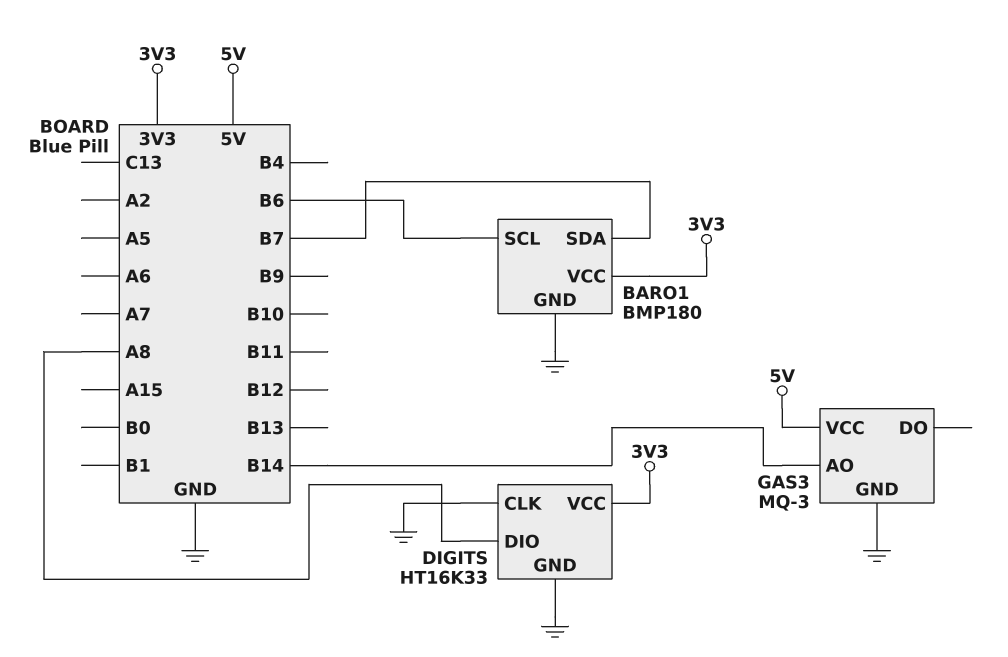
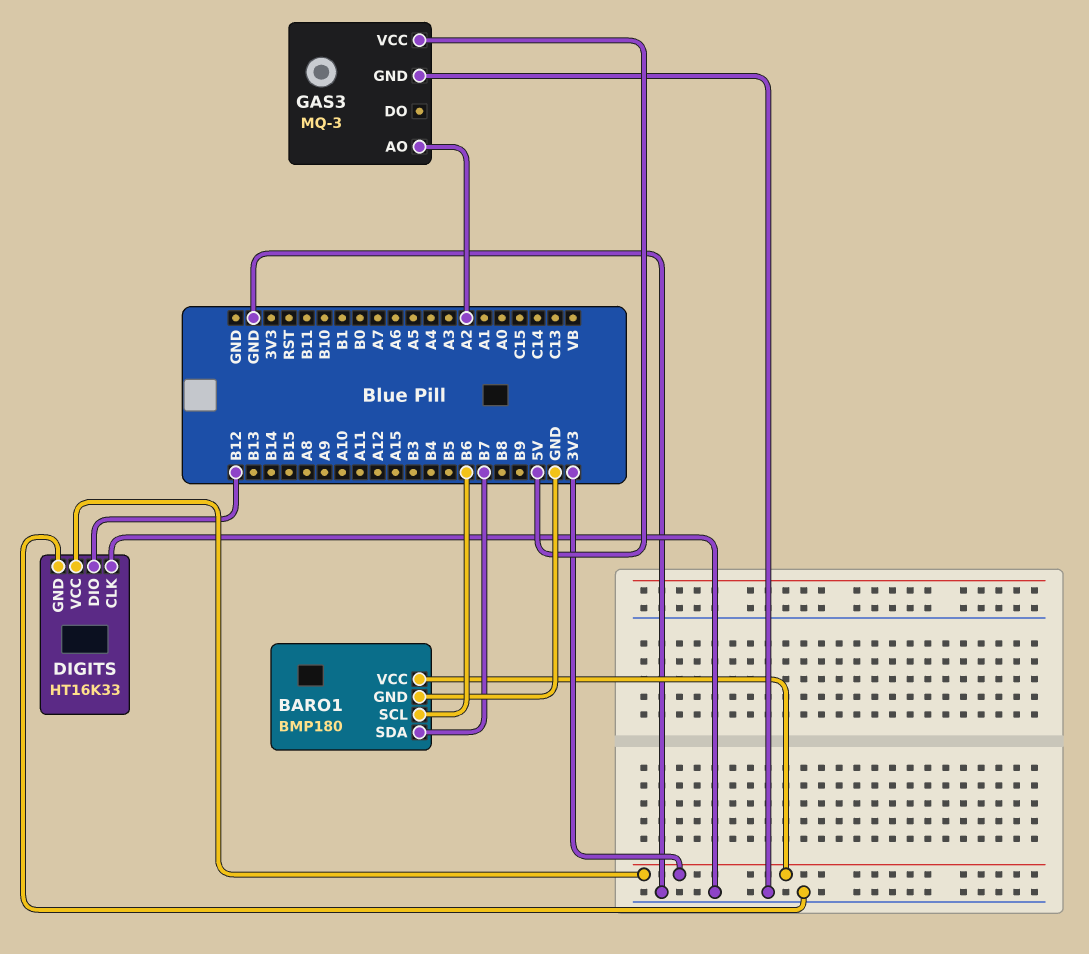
DIGITS pin DIO: A8 -> B12
GAS3 pin AO: B14 -> A2

